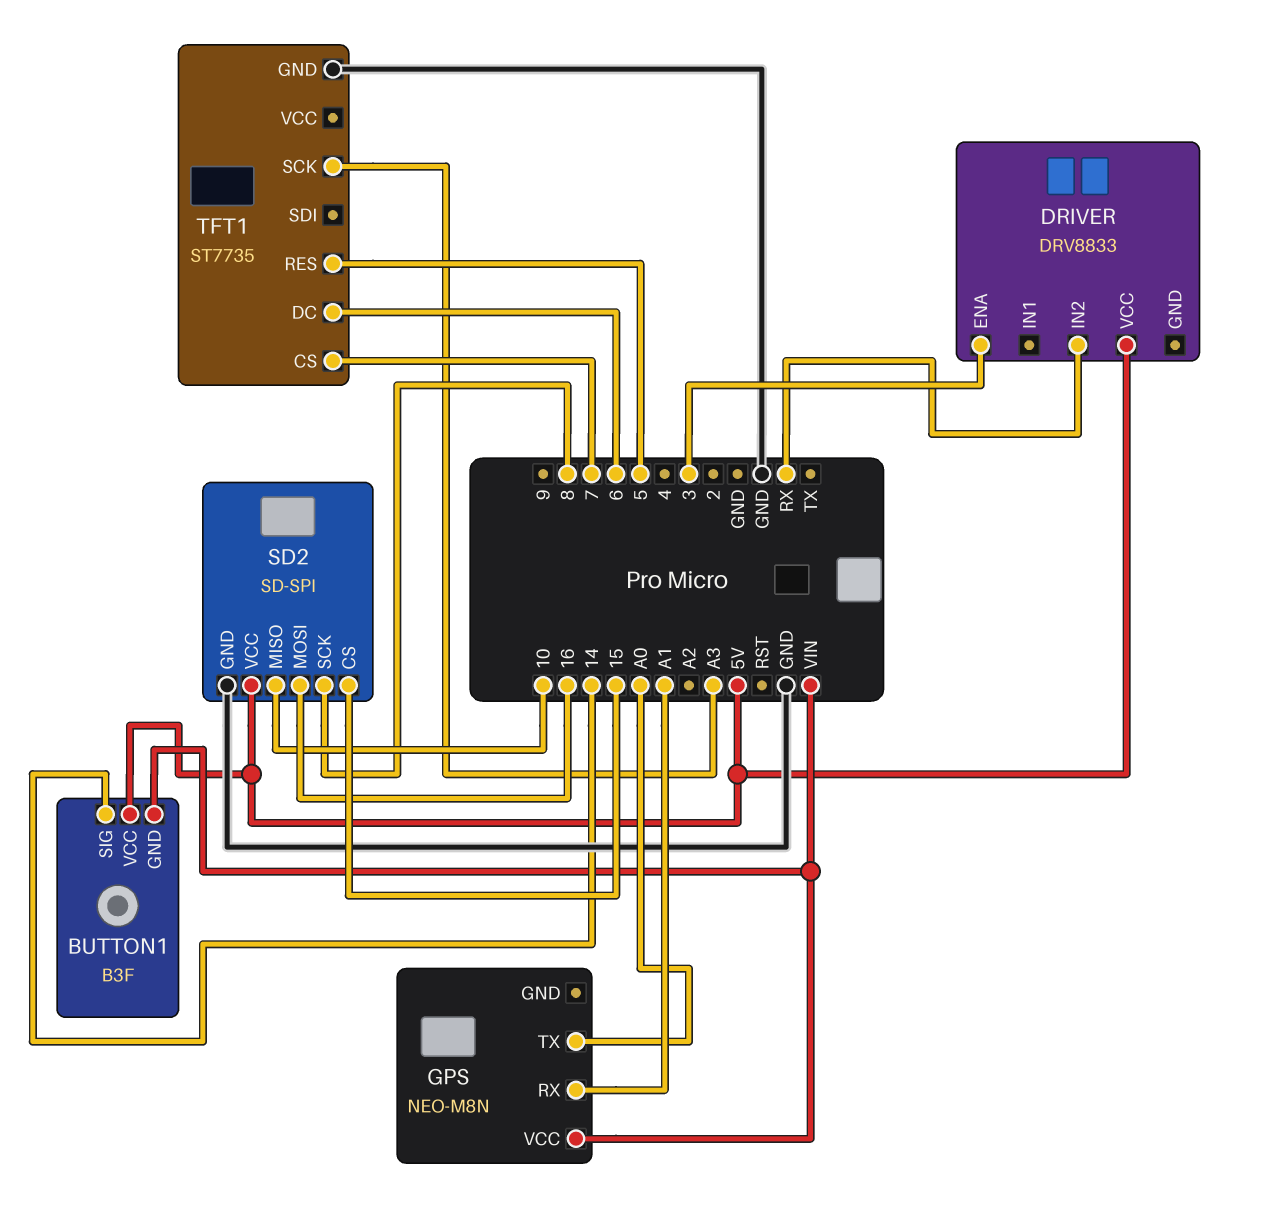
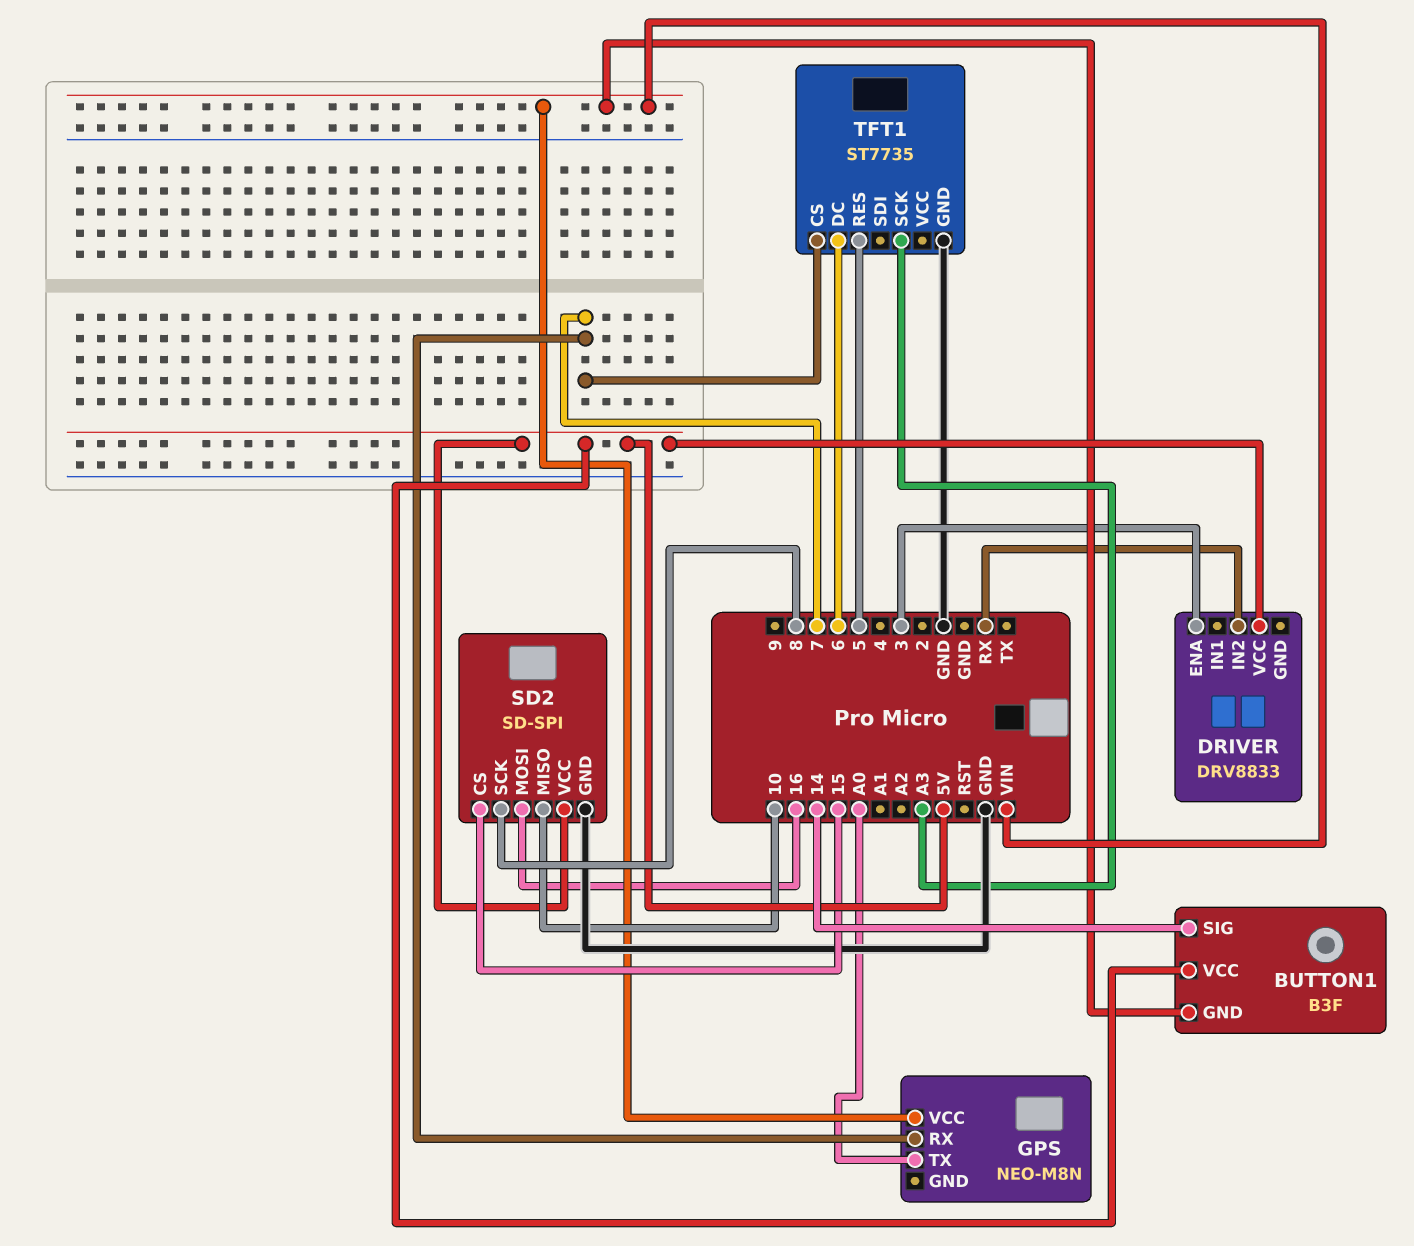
GPS pin RX: A1 -> 7

